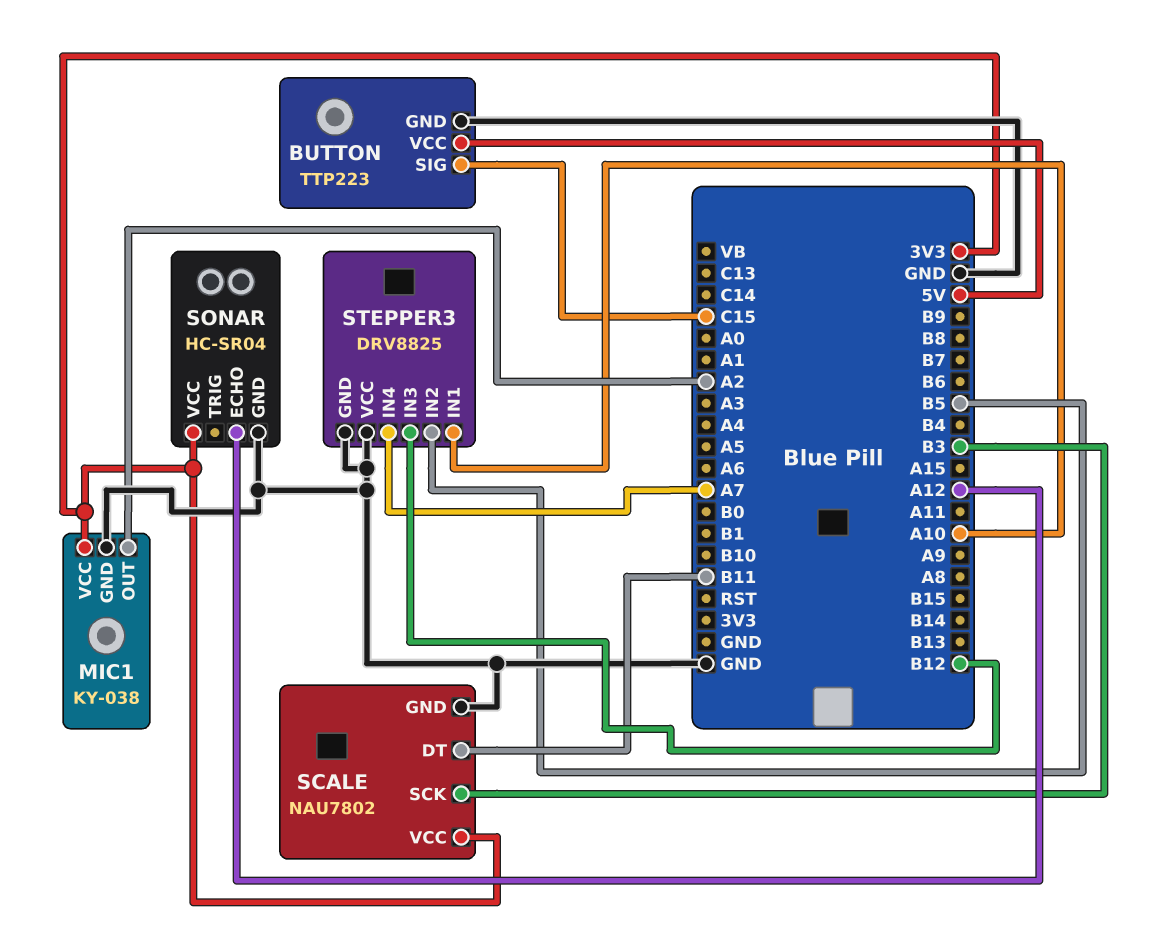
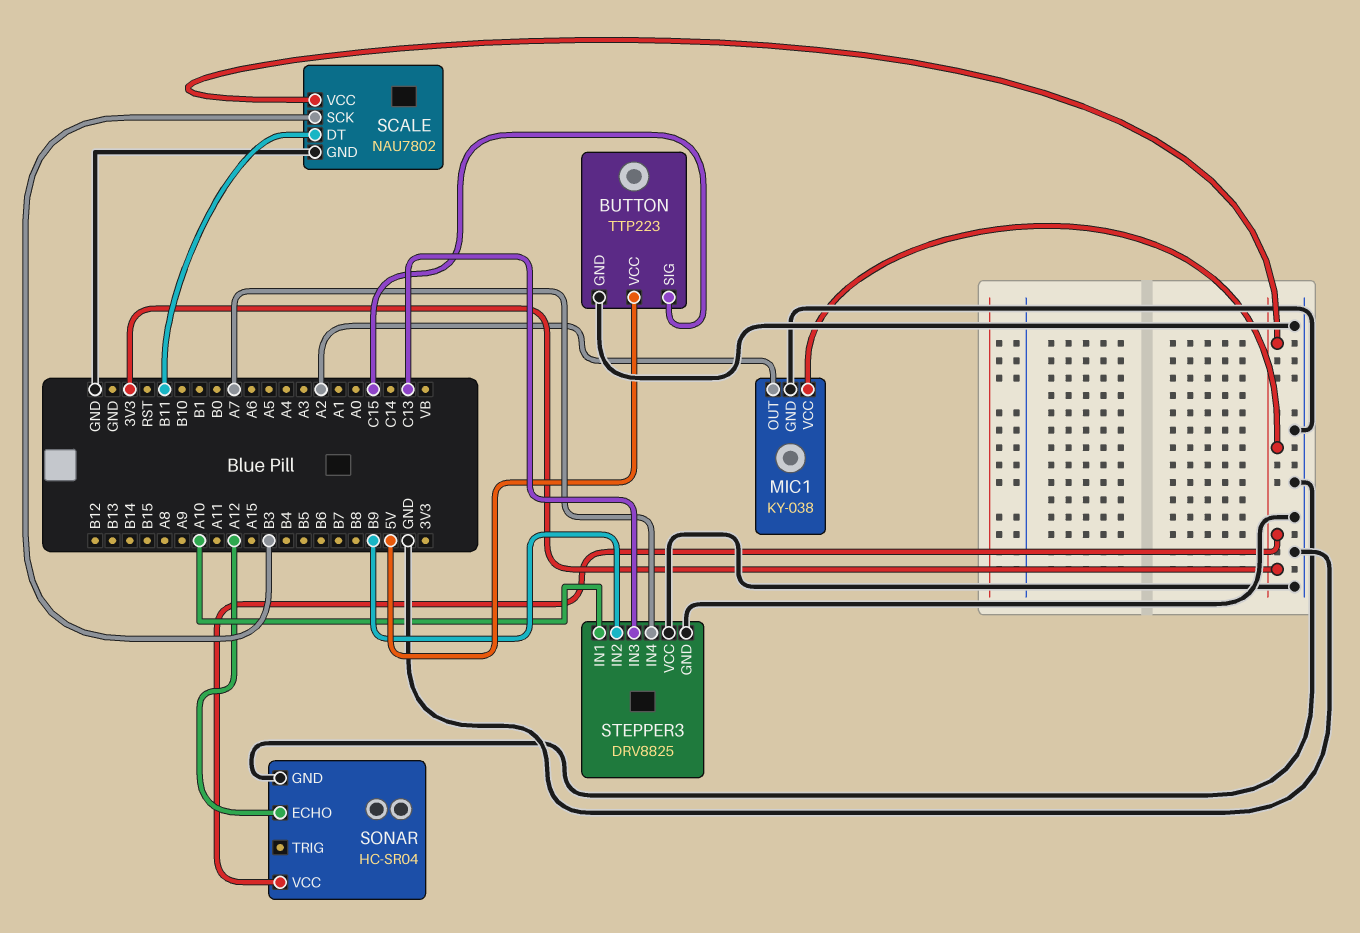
STEPPER3 pin IN2: B5 -> B9
STEPPER3 pin IN3: B12 -> C13

